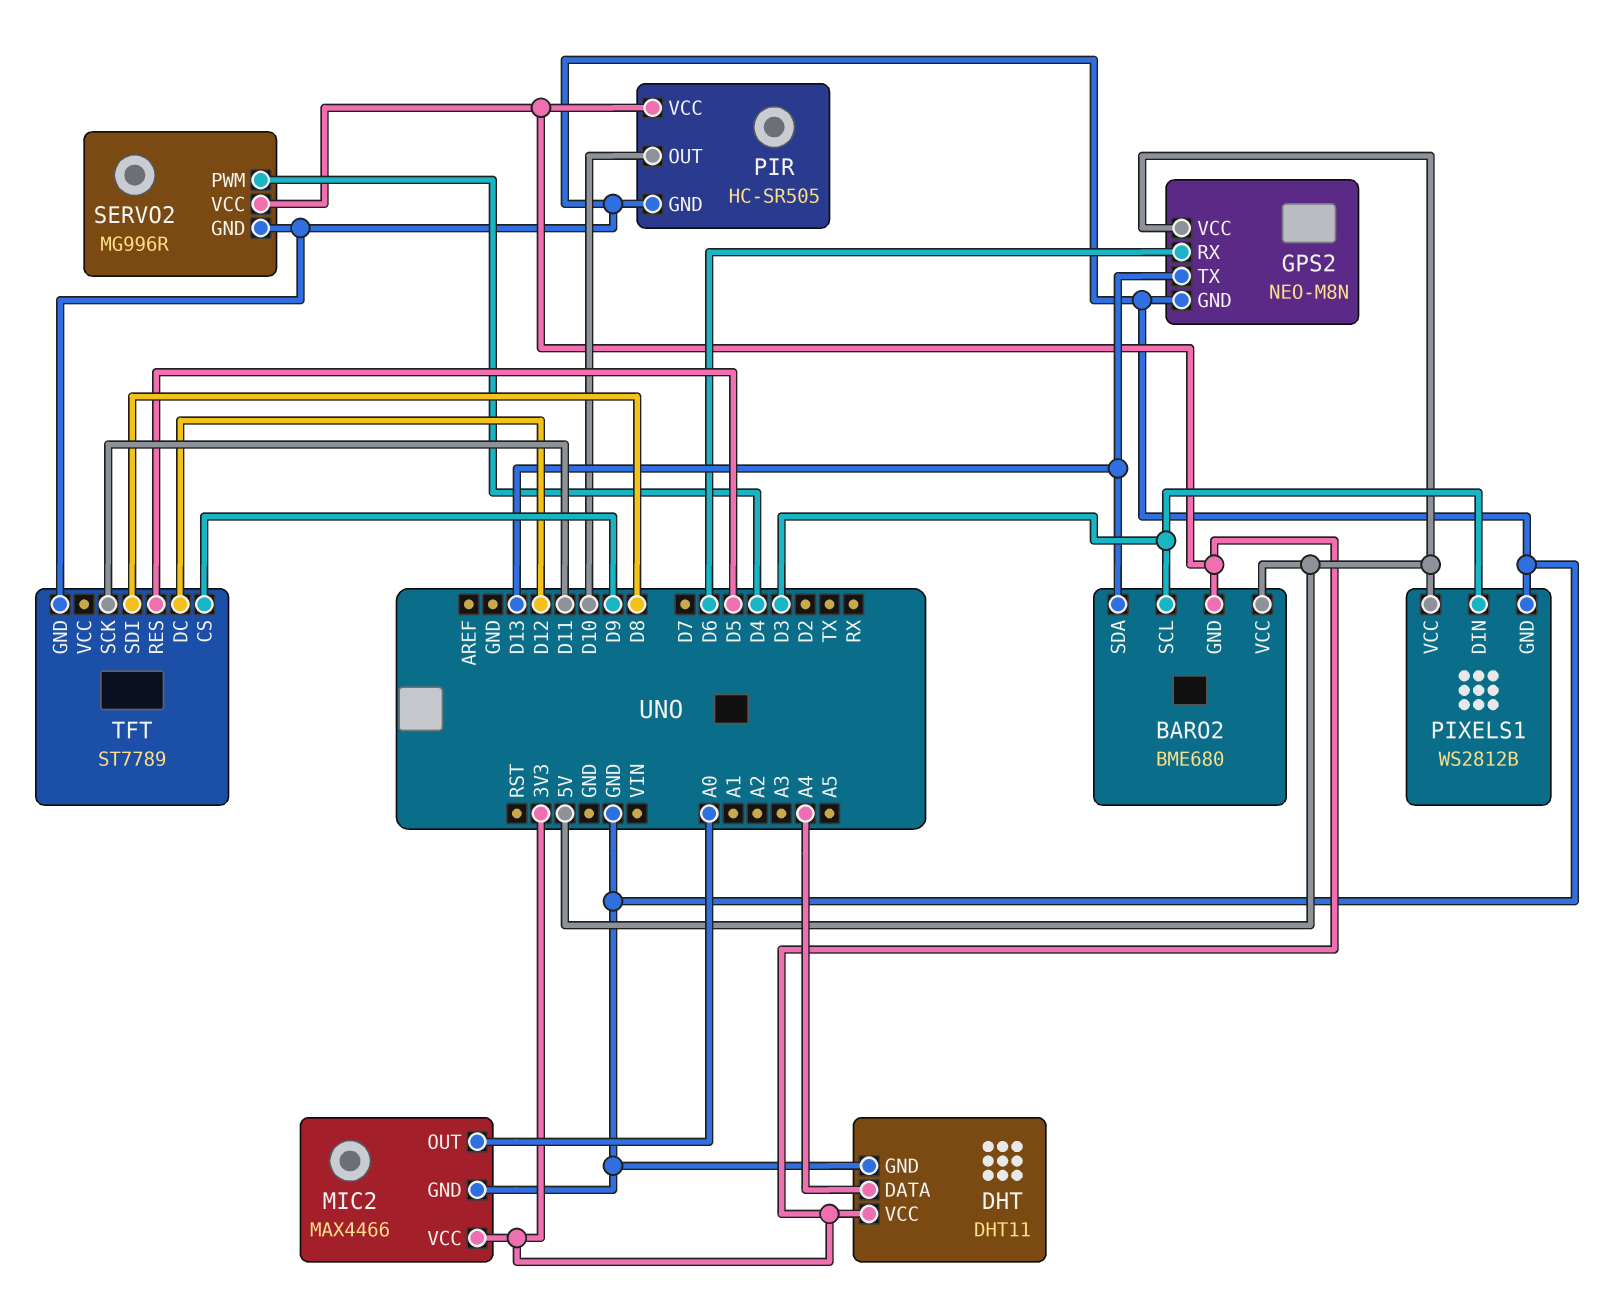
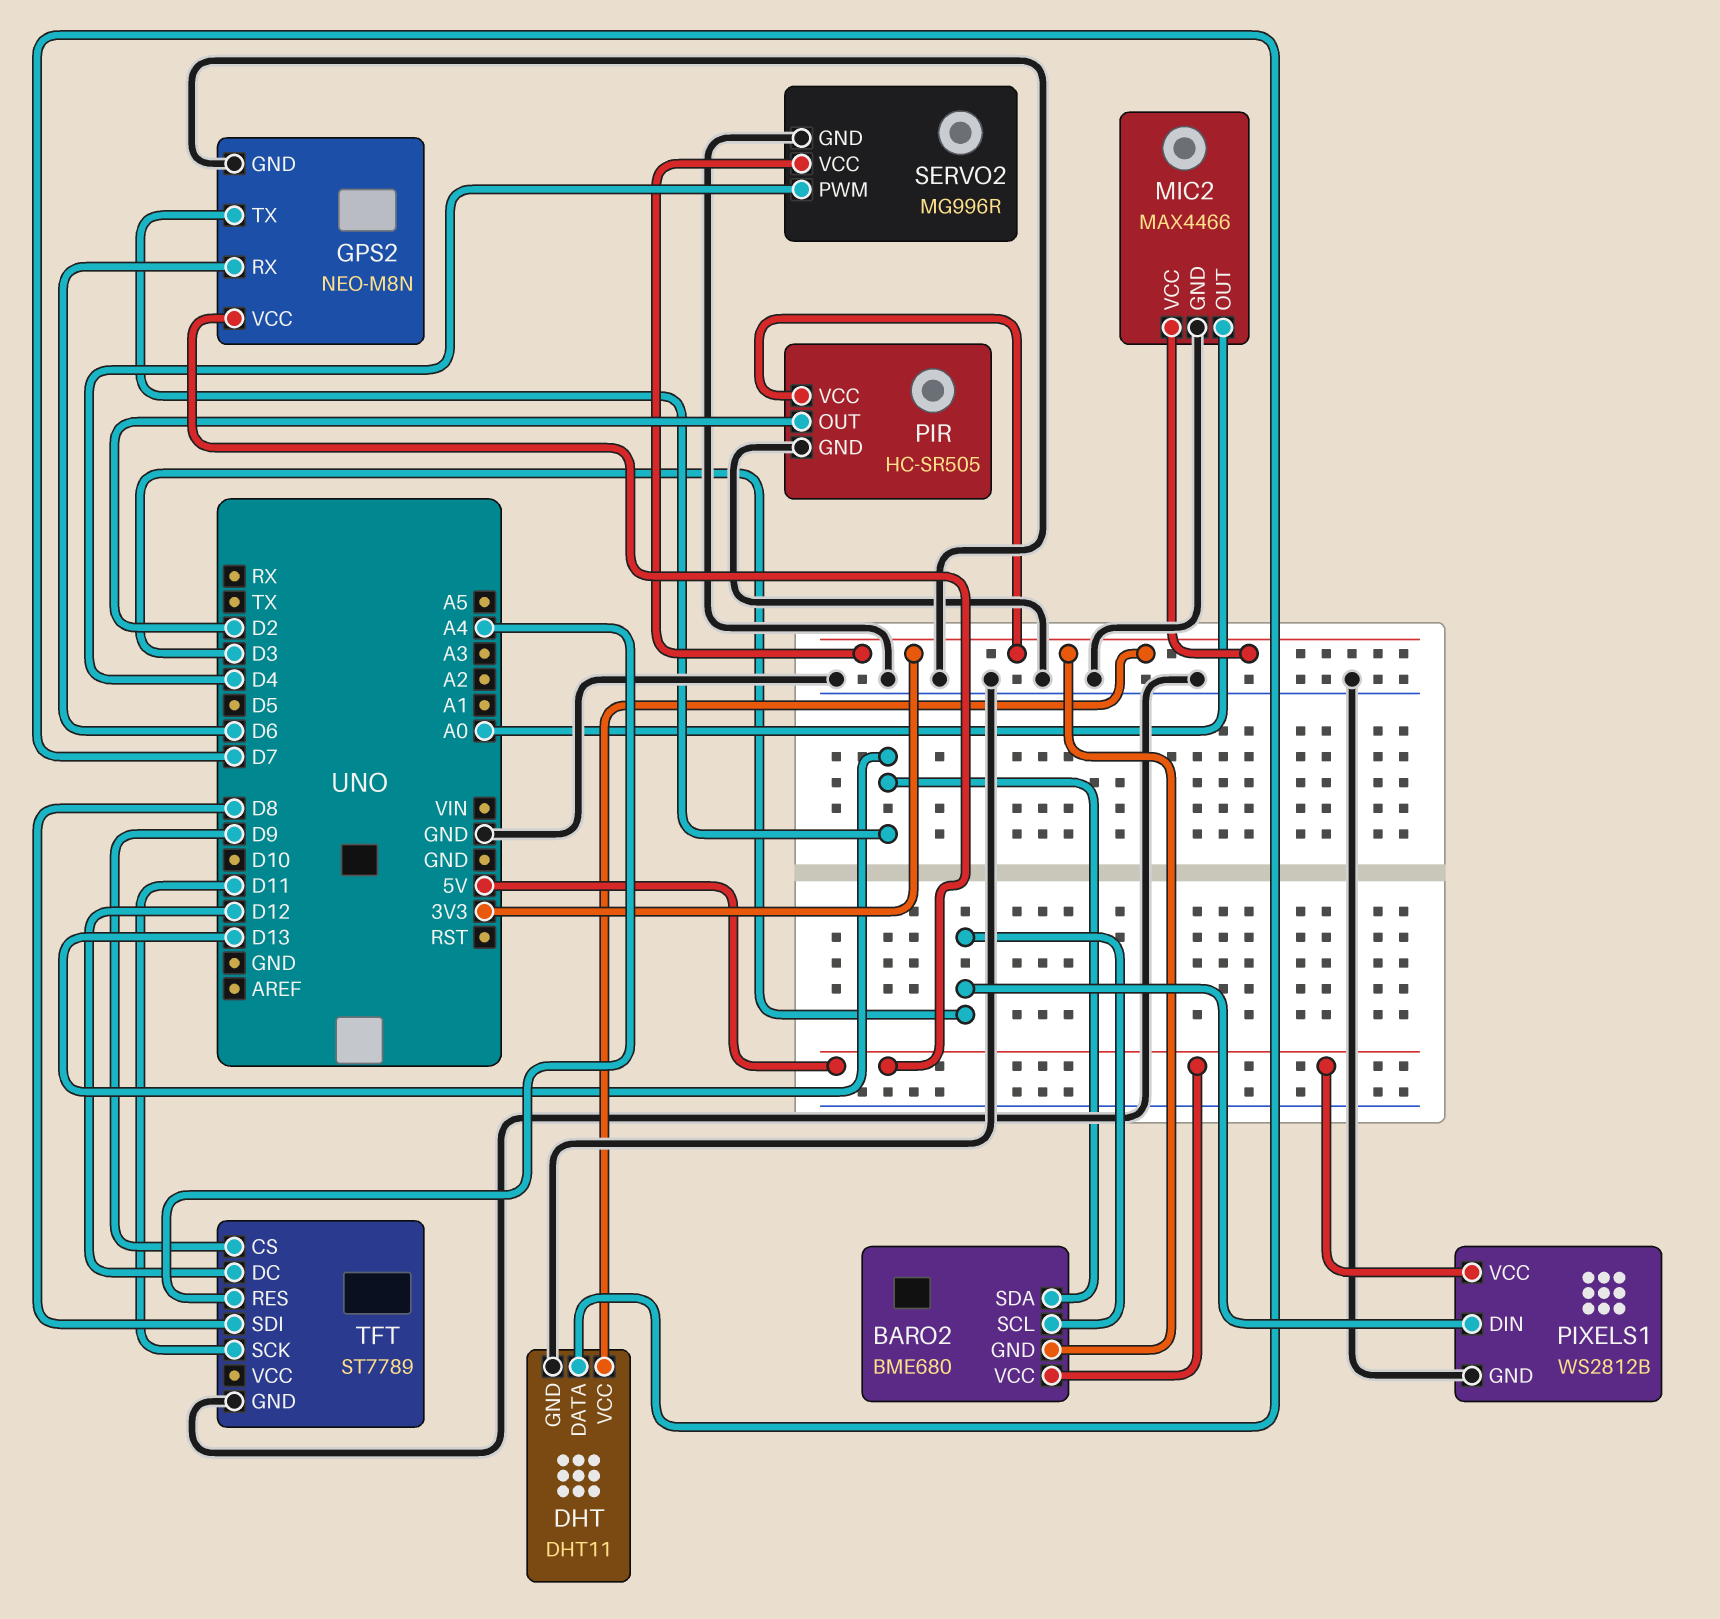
DHT pin DATA: A4 -> D7
PIR pin OUT: D10 -> D2
TFT pin RES: D5 -> A4

